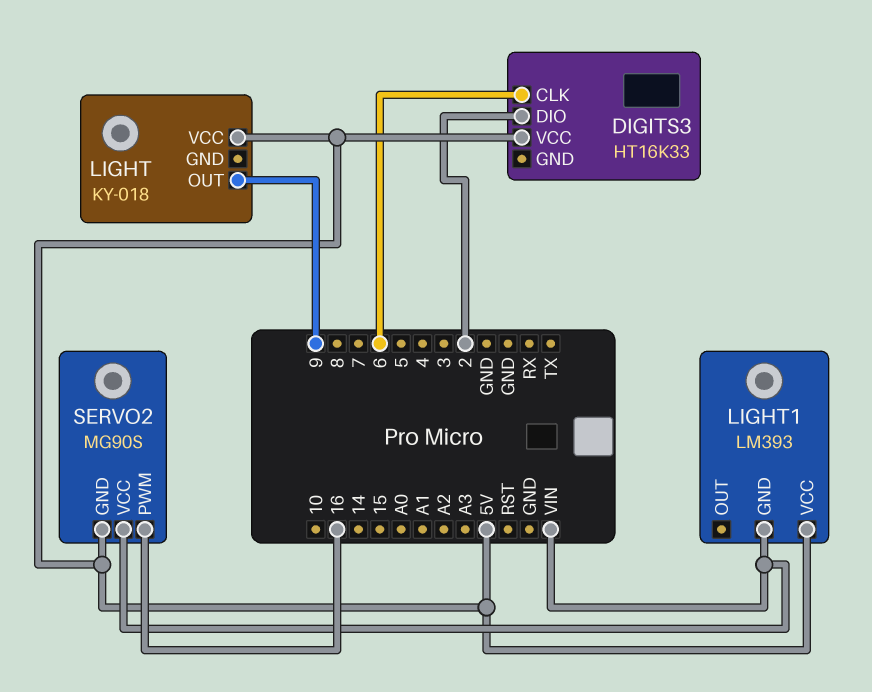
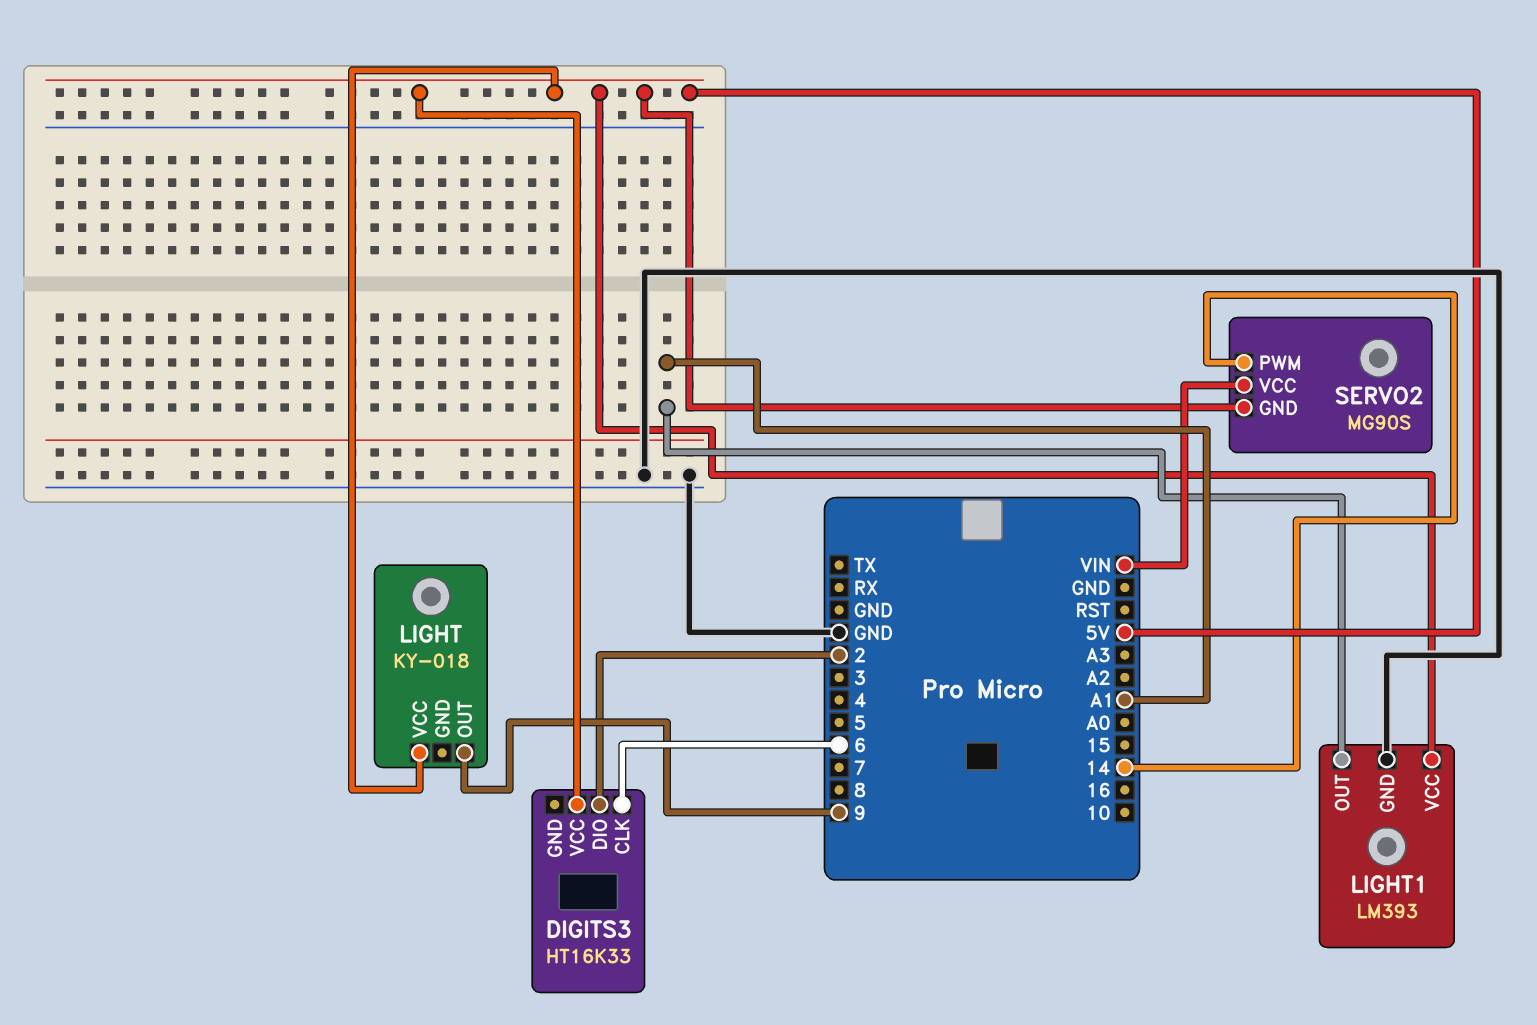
LIGHT1 pin GND: VIN -> GND
LIGHT1 pin OUT: none -> A1
SERVO2 pin PWM: 16 -> 14

